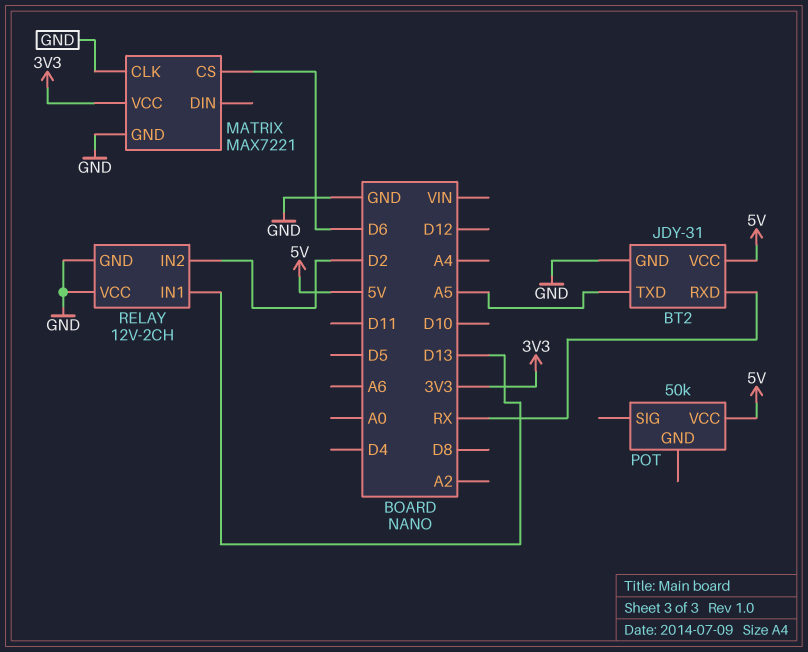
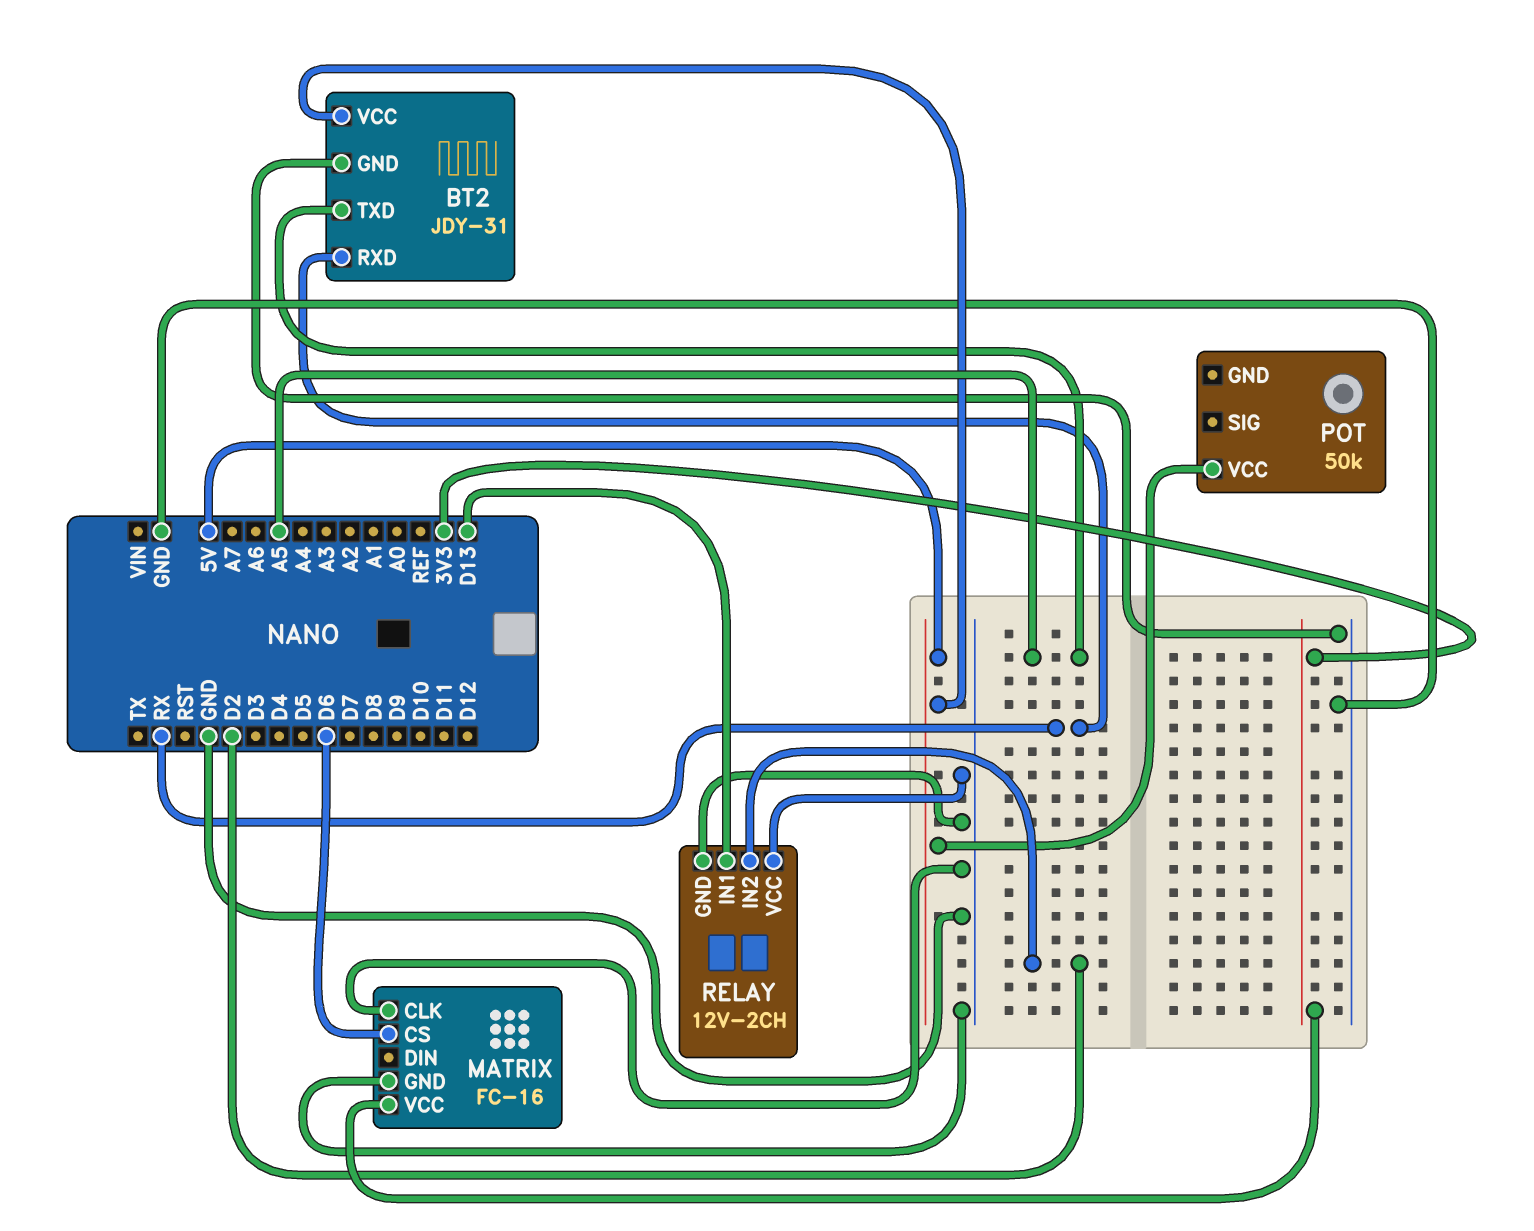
MATRIX: MAX7221 -> FC-16

